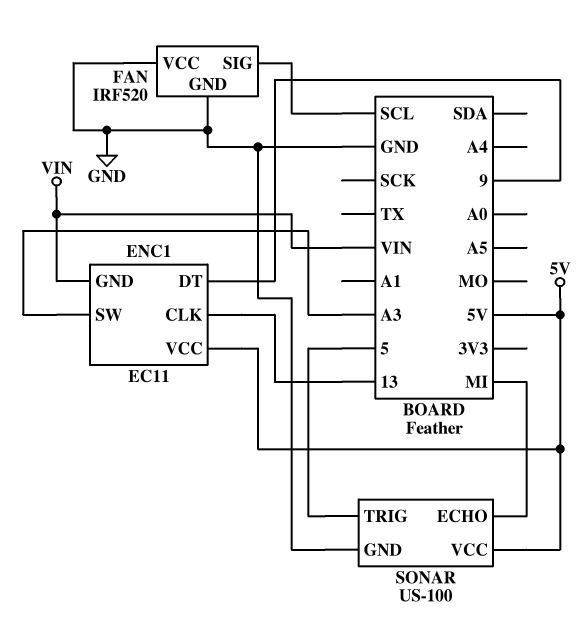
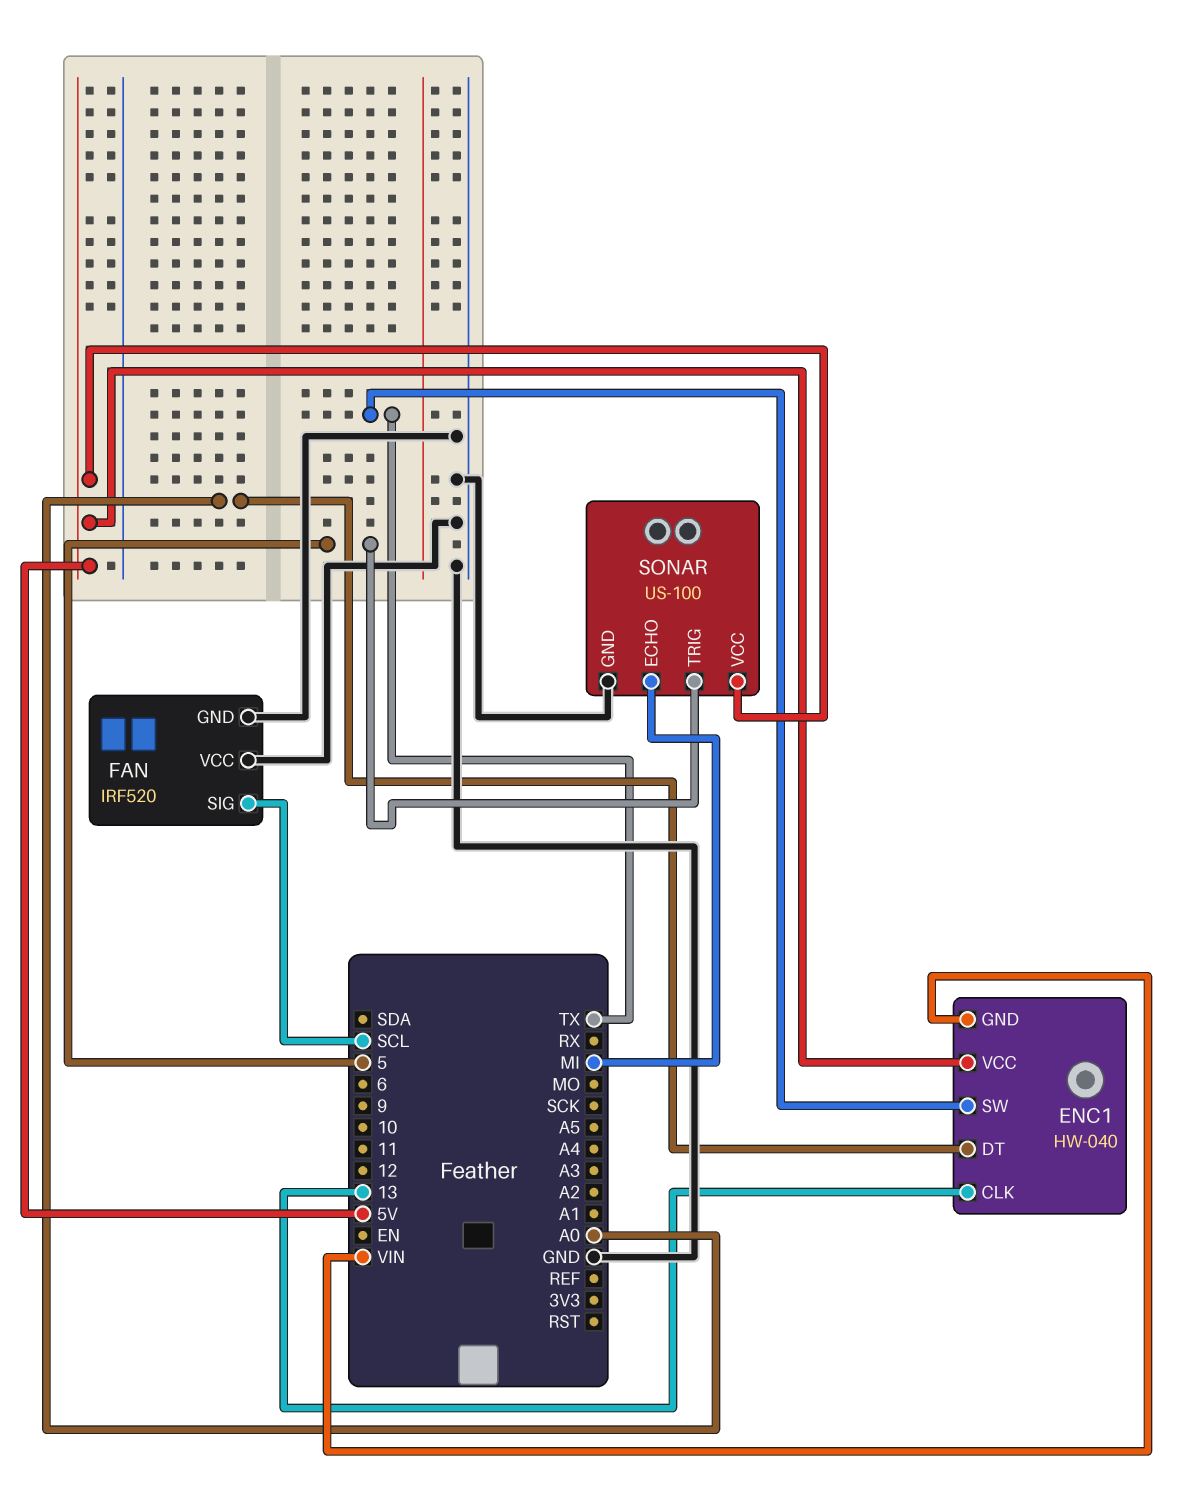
ENC1: EC11 -> HW-040
ENC1 pin DT: 9 -> A0
ENC1 pin SW: A3 -> TX

